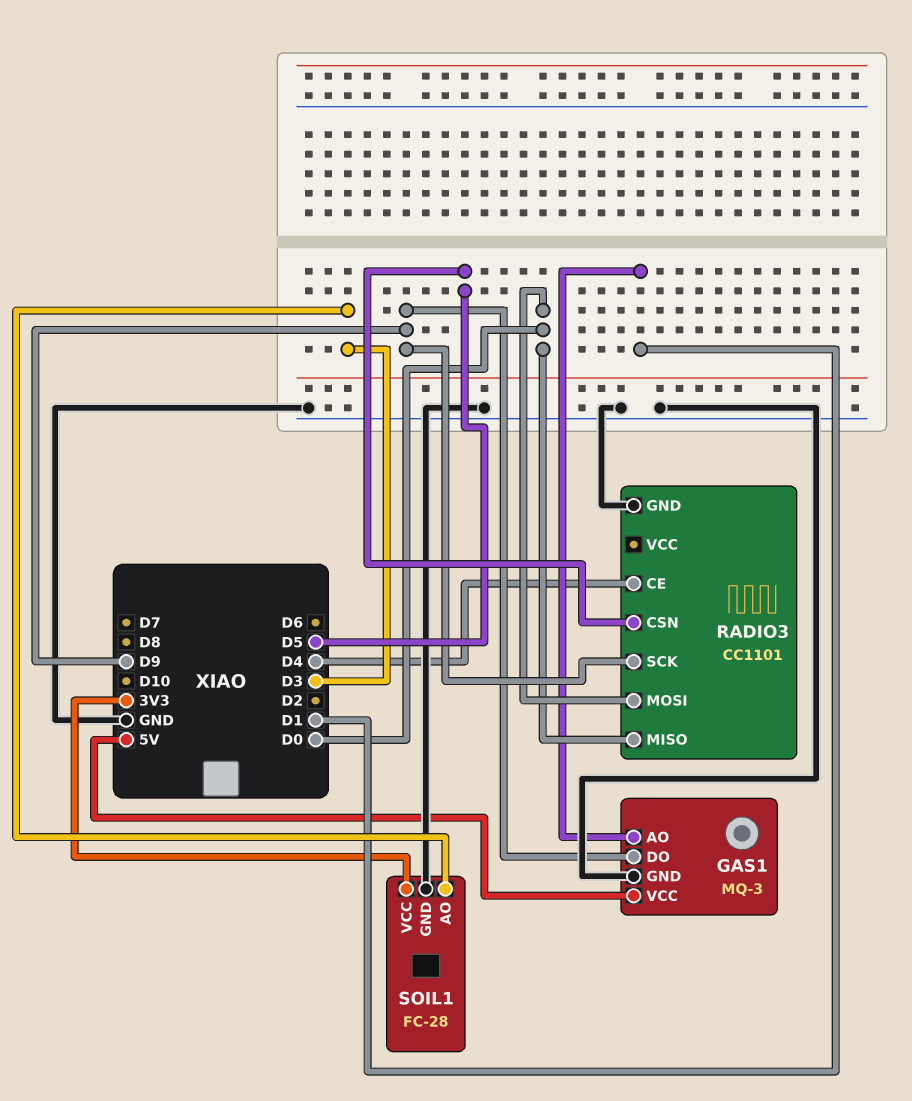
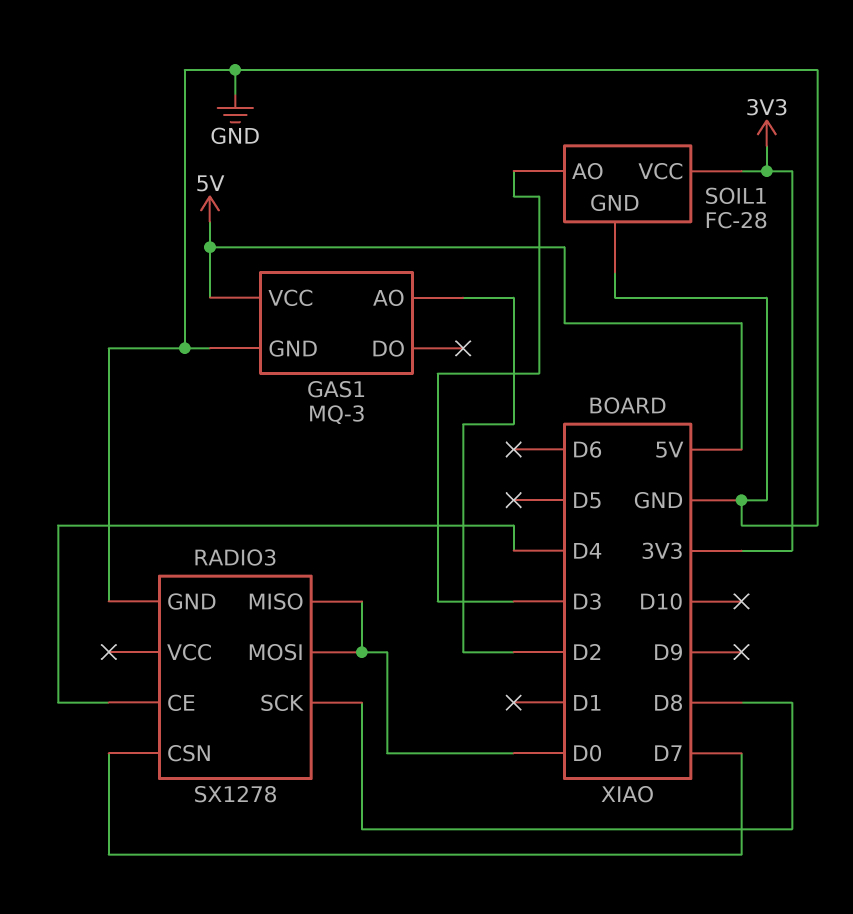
GAS1 pin AO: D1 -> D2
GAS1 pin DO: D9 -> none
RADIO3: CC1101 -> SX1278
RADIO3 pin CSN: D5 -> D7
RADIO3 pin SCK: D9 -> D8

